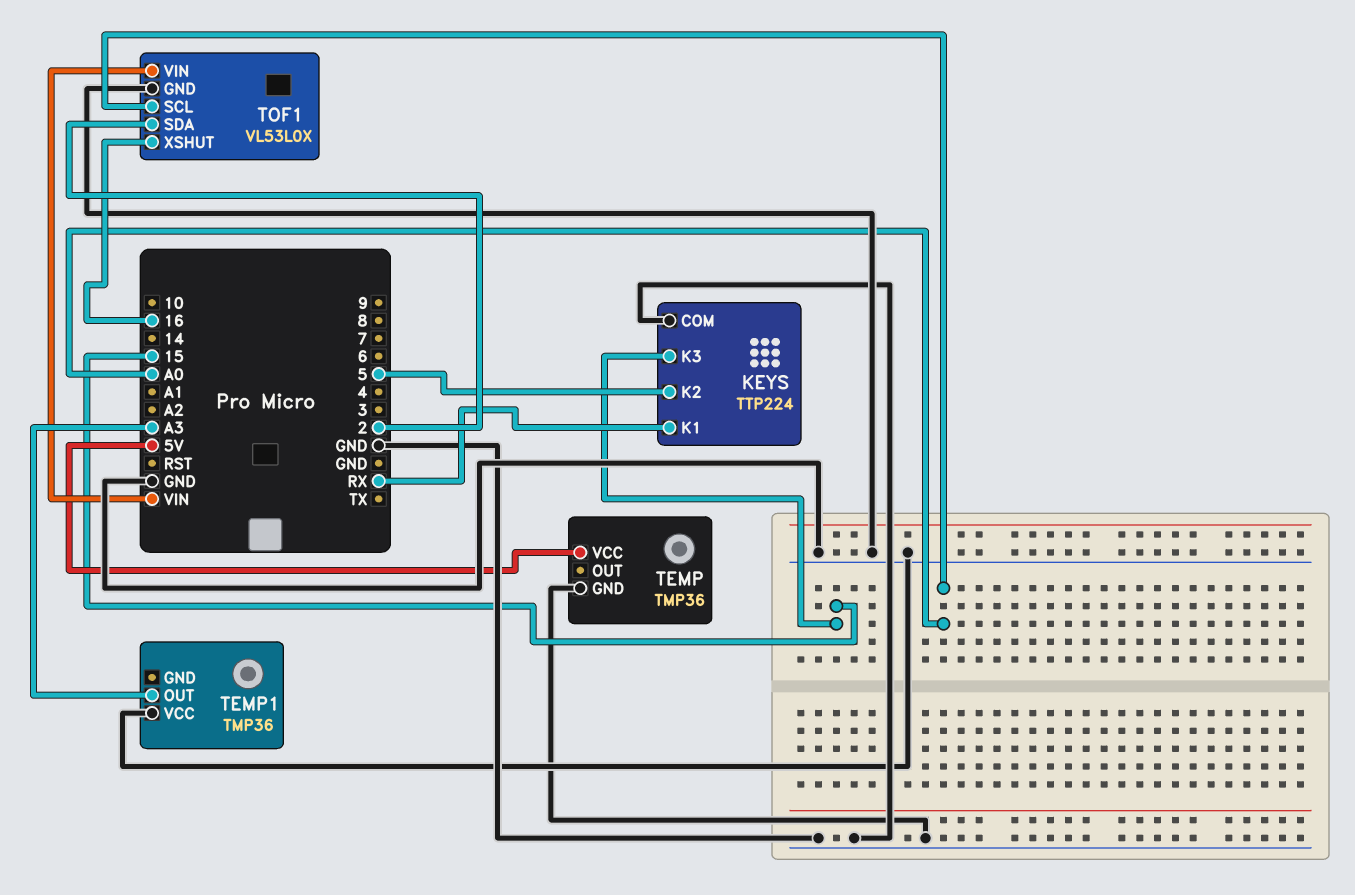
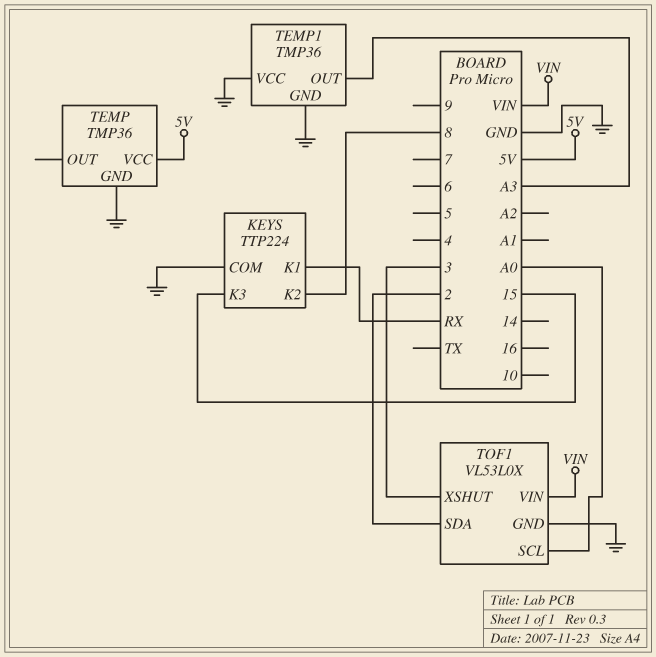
KEYS pin K2: 5 -> 8
TEMP1 pin GND: none -> GND
TOF1 pin XSHUT: 16 -> 3

